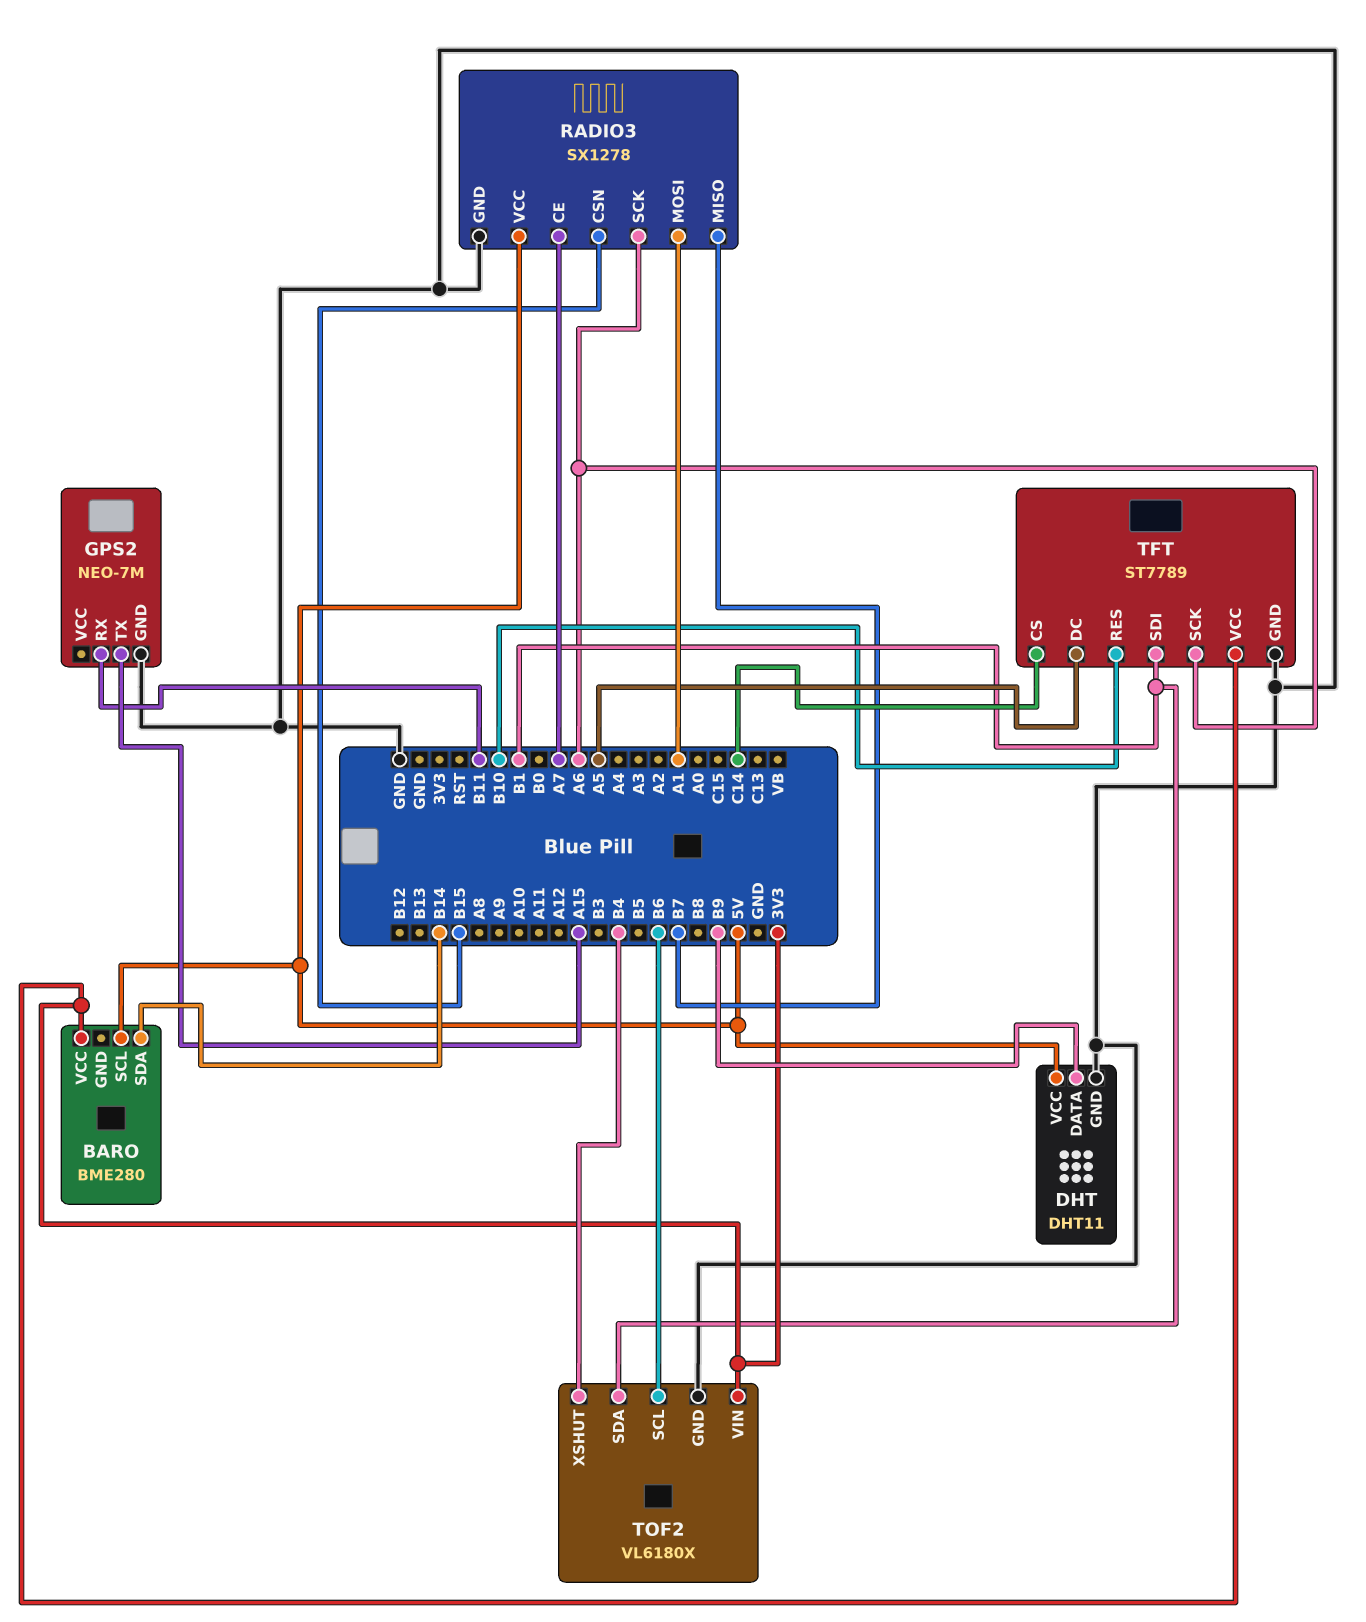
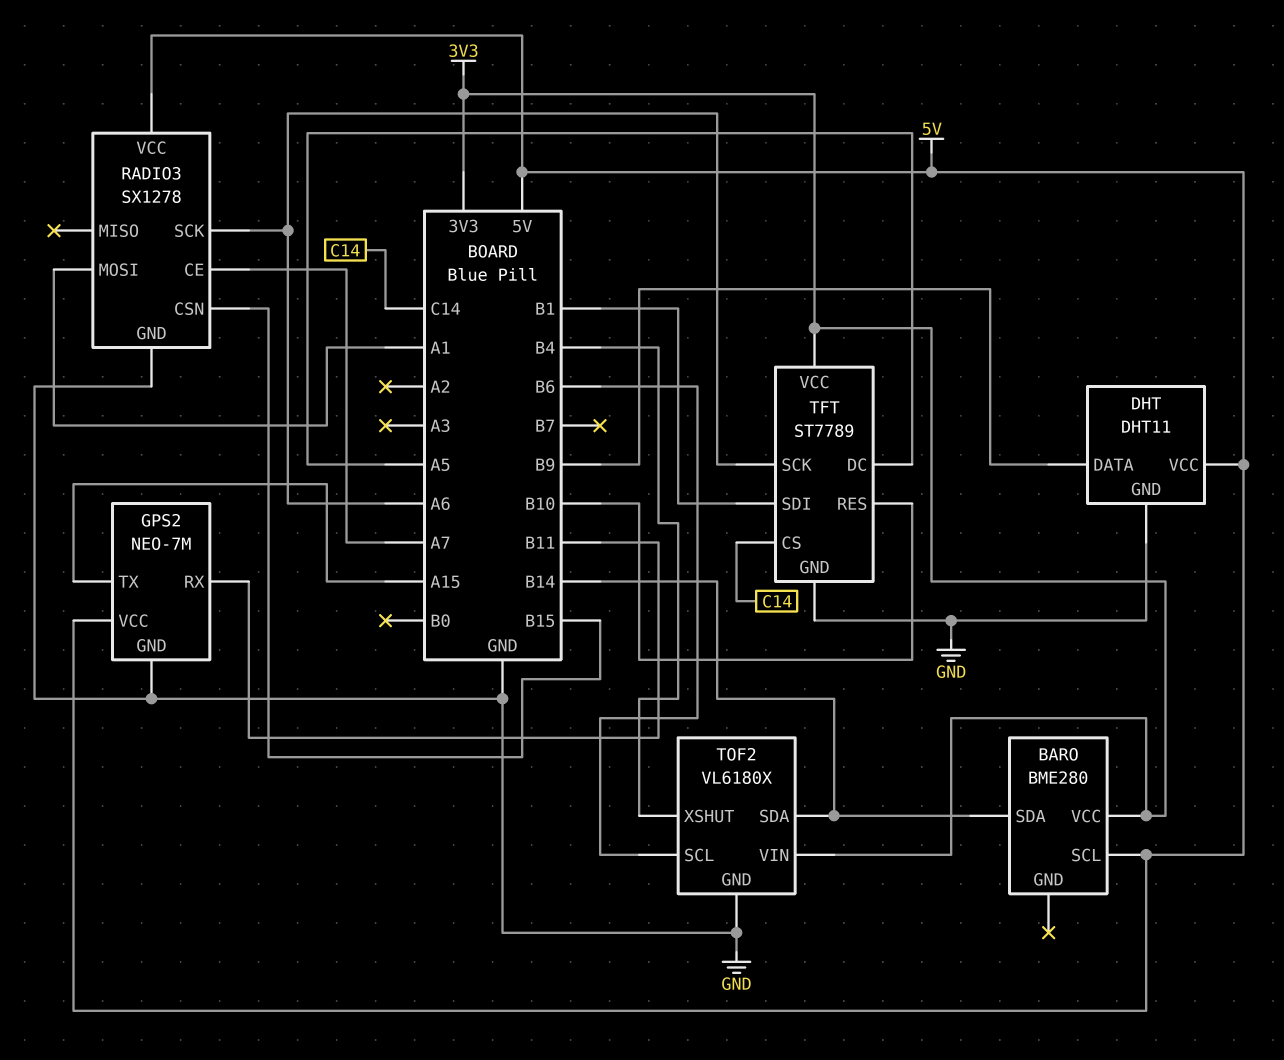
GPS2 pin VCC: none -> 5V
RADIO3 pin MISO: B7 -> none
TOF2 pin SDA: B1 -> B14

